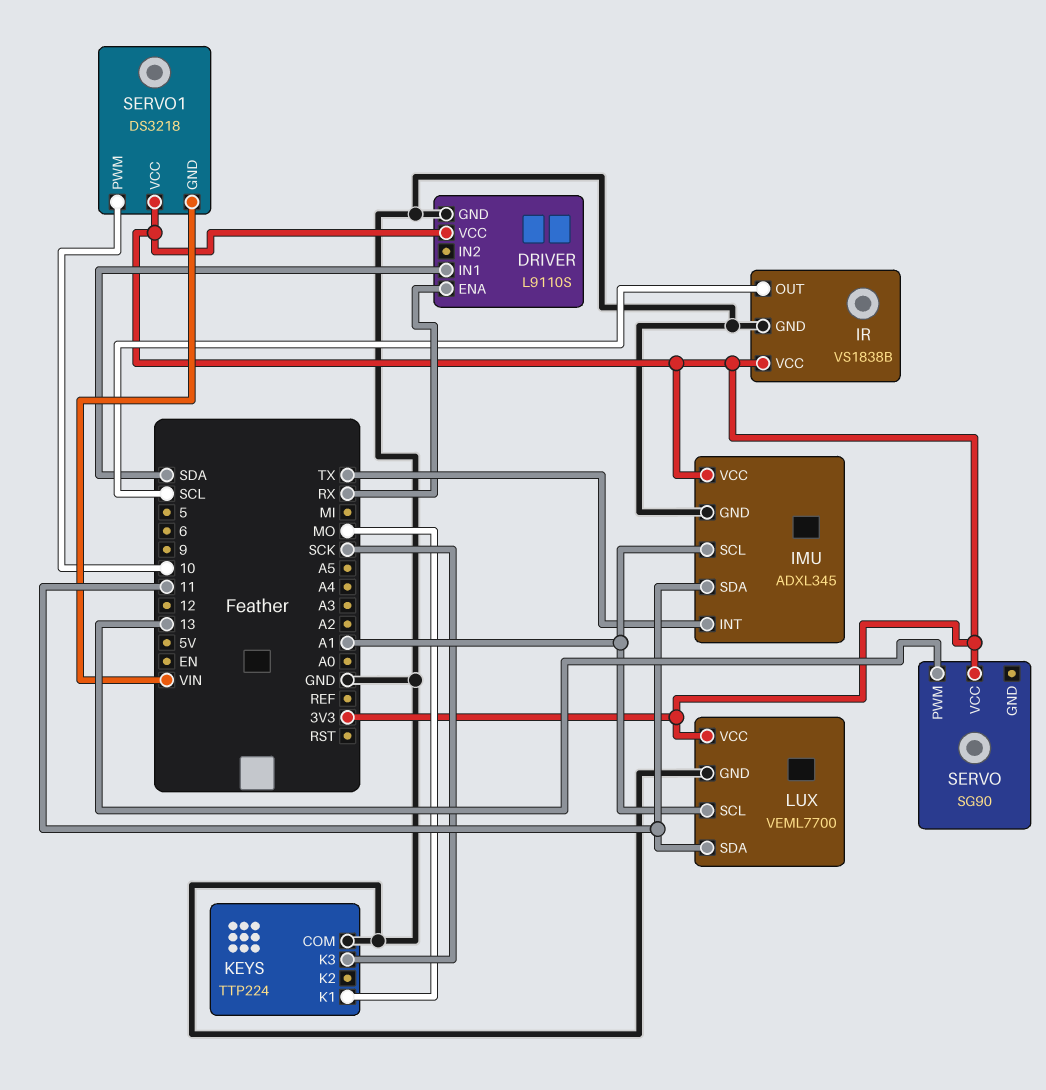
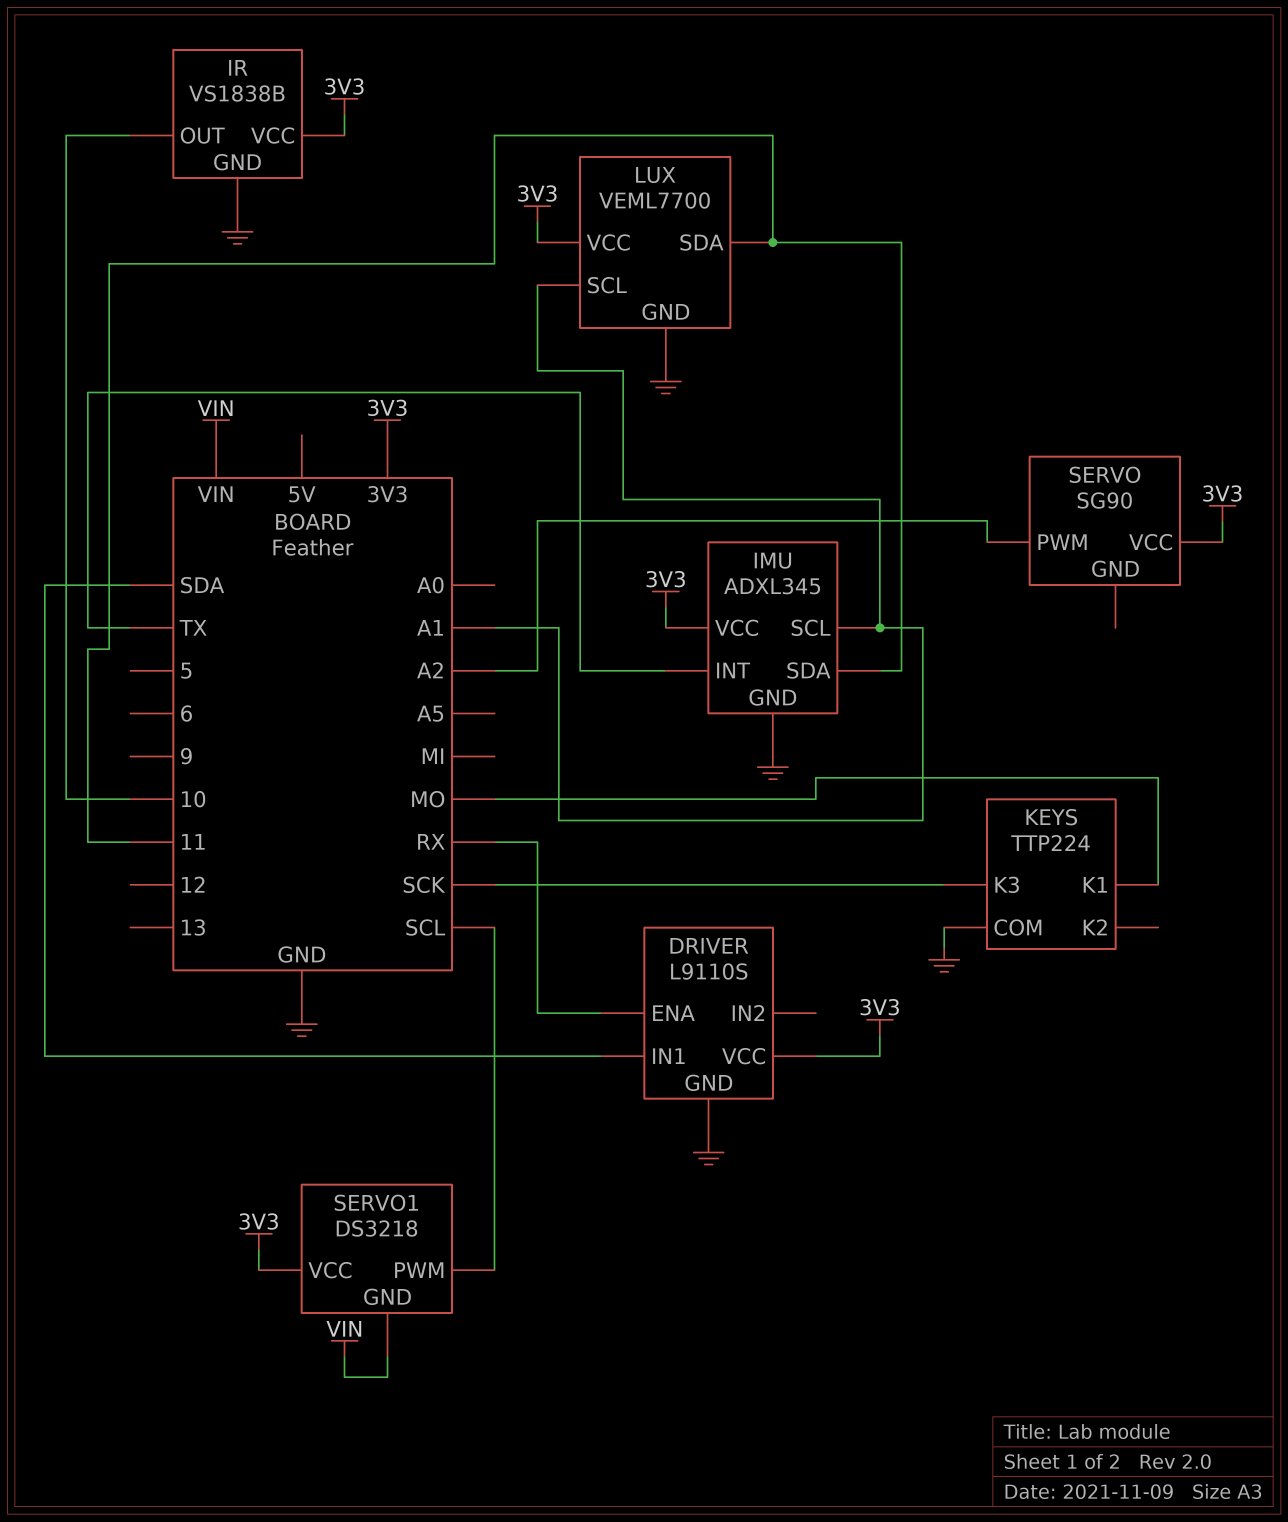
IR pin OUT: SCL -> 10
SERVO pin PWM: 13 -> A2
SERVO1 pin PWM: 10 -> SCL

